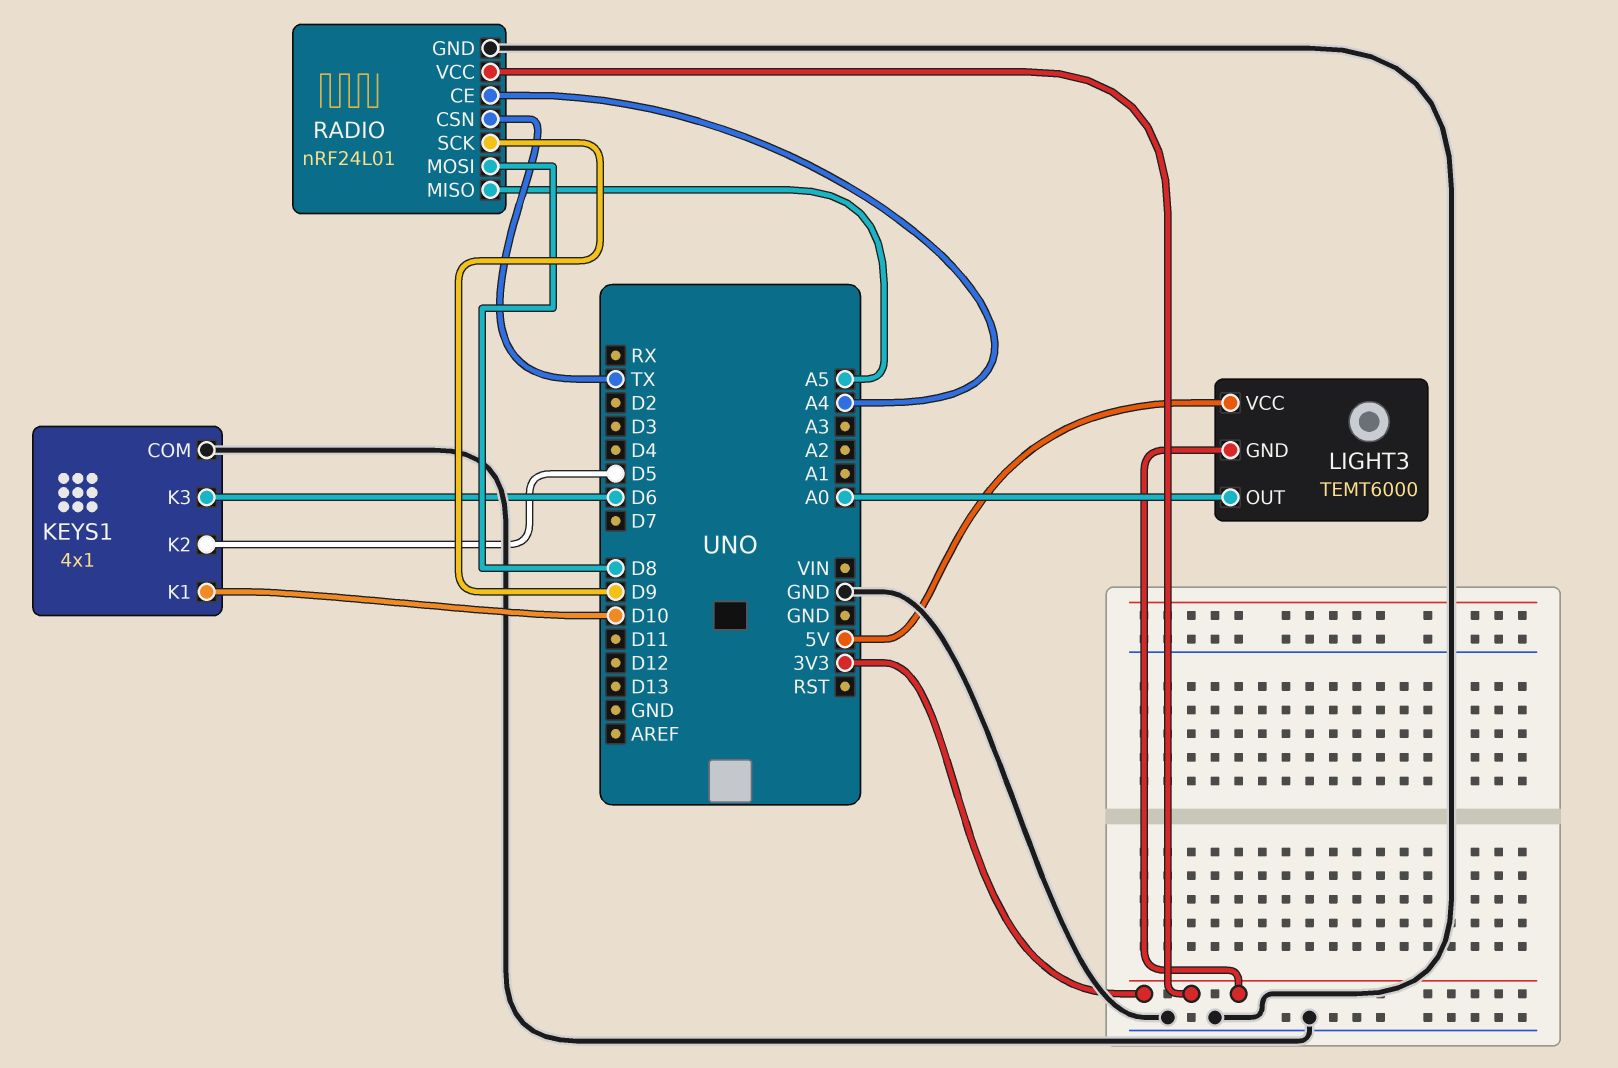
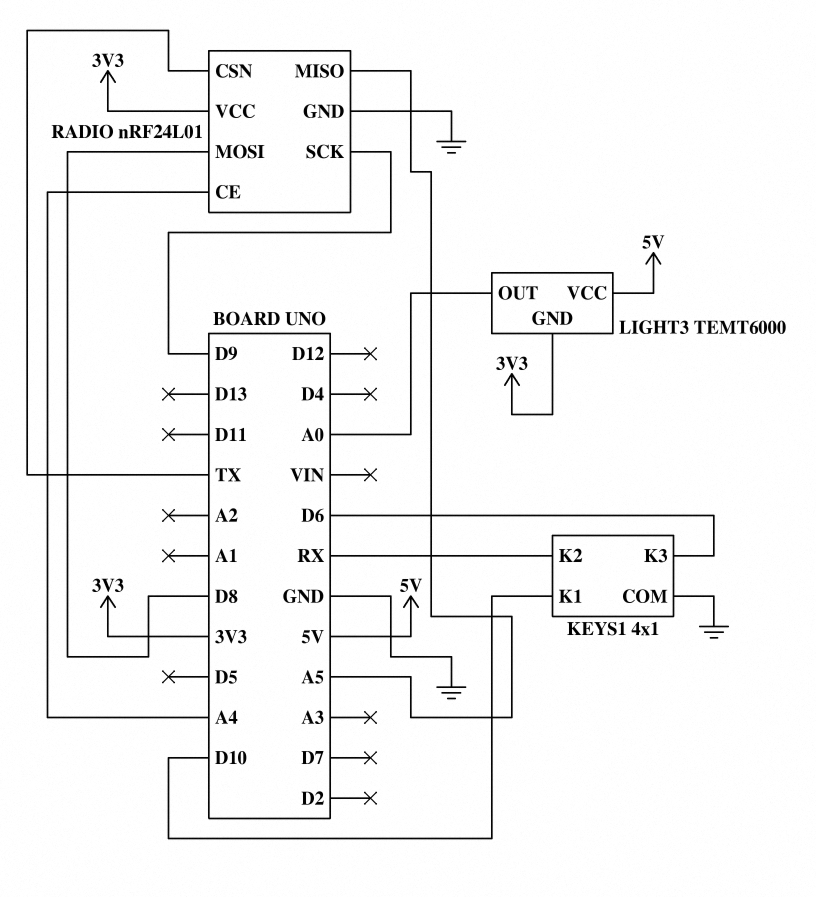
KEYS1 pin K2: D5 -> RX

